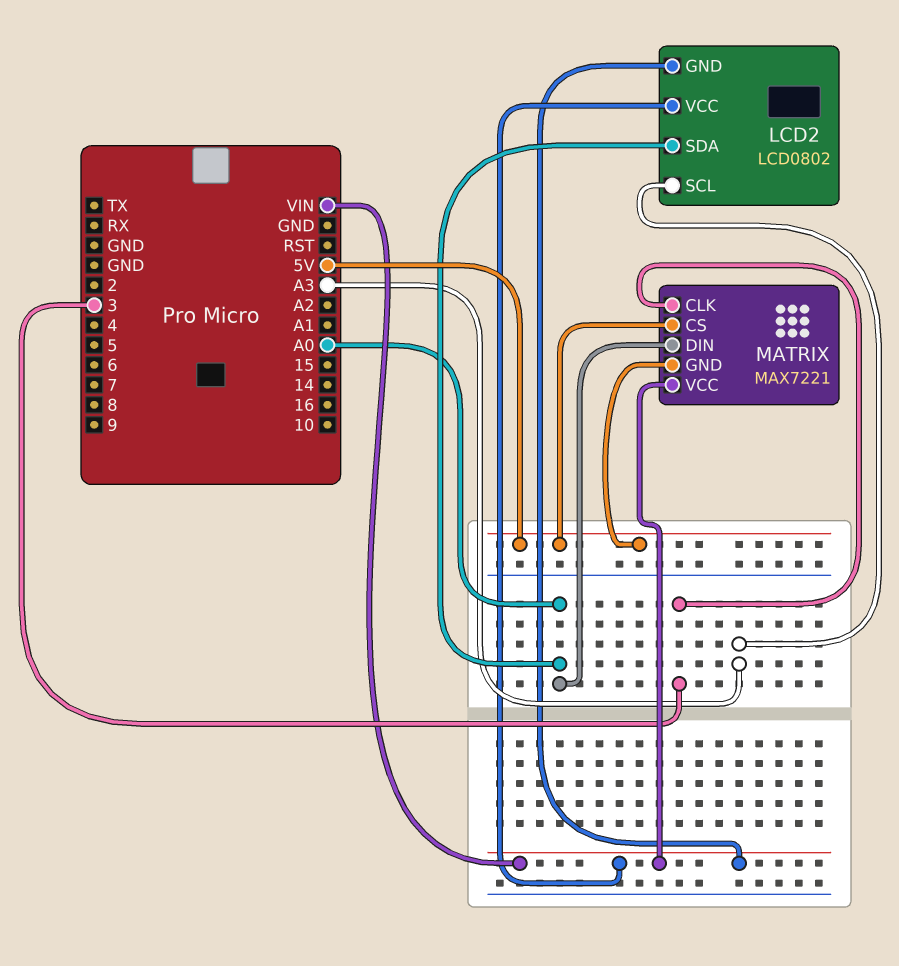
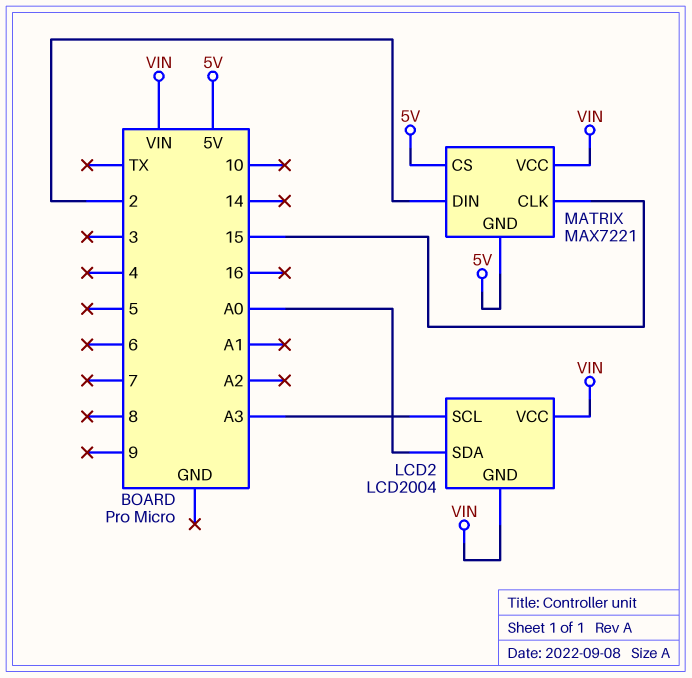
LCD2: LCD0802 -> LCD2004
MATRIX pin CLK: 3 -> 15
MATRIX pin DIN: A0 -> 2

